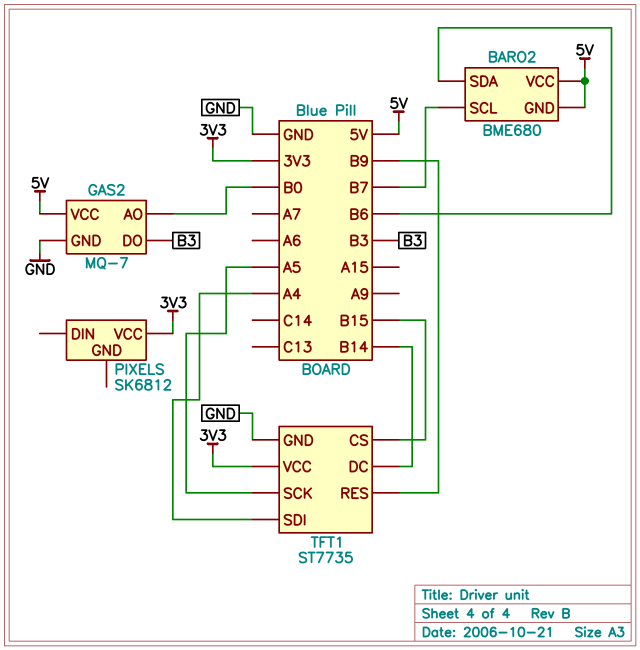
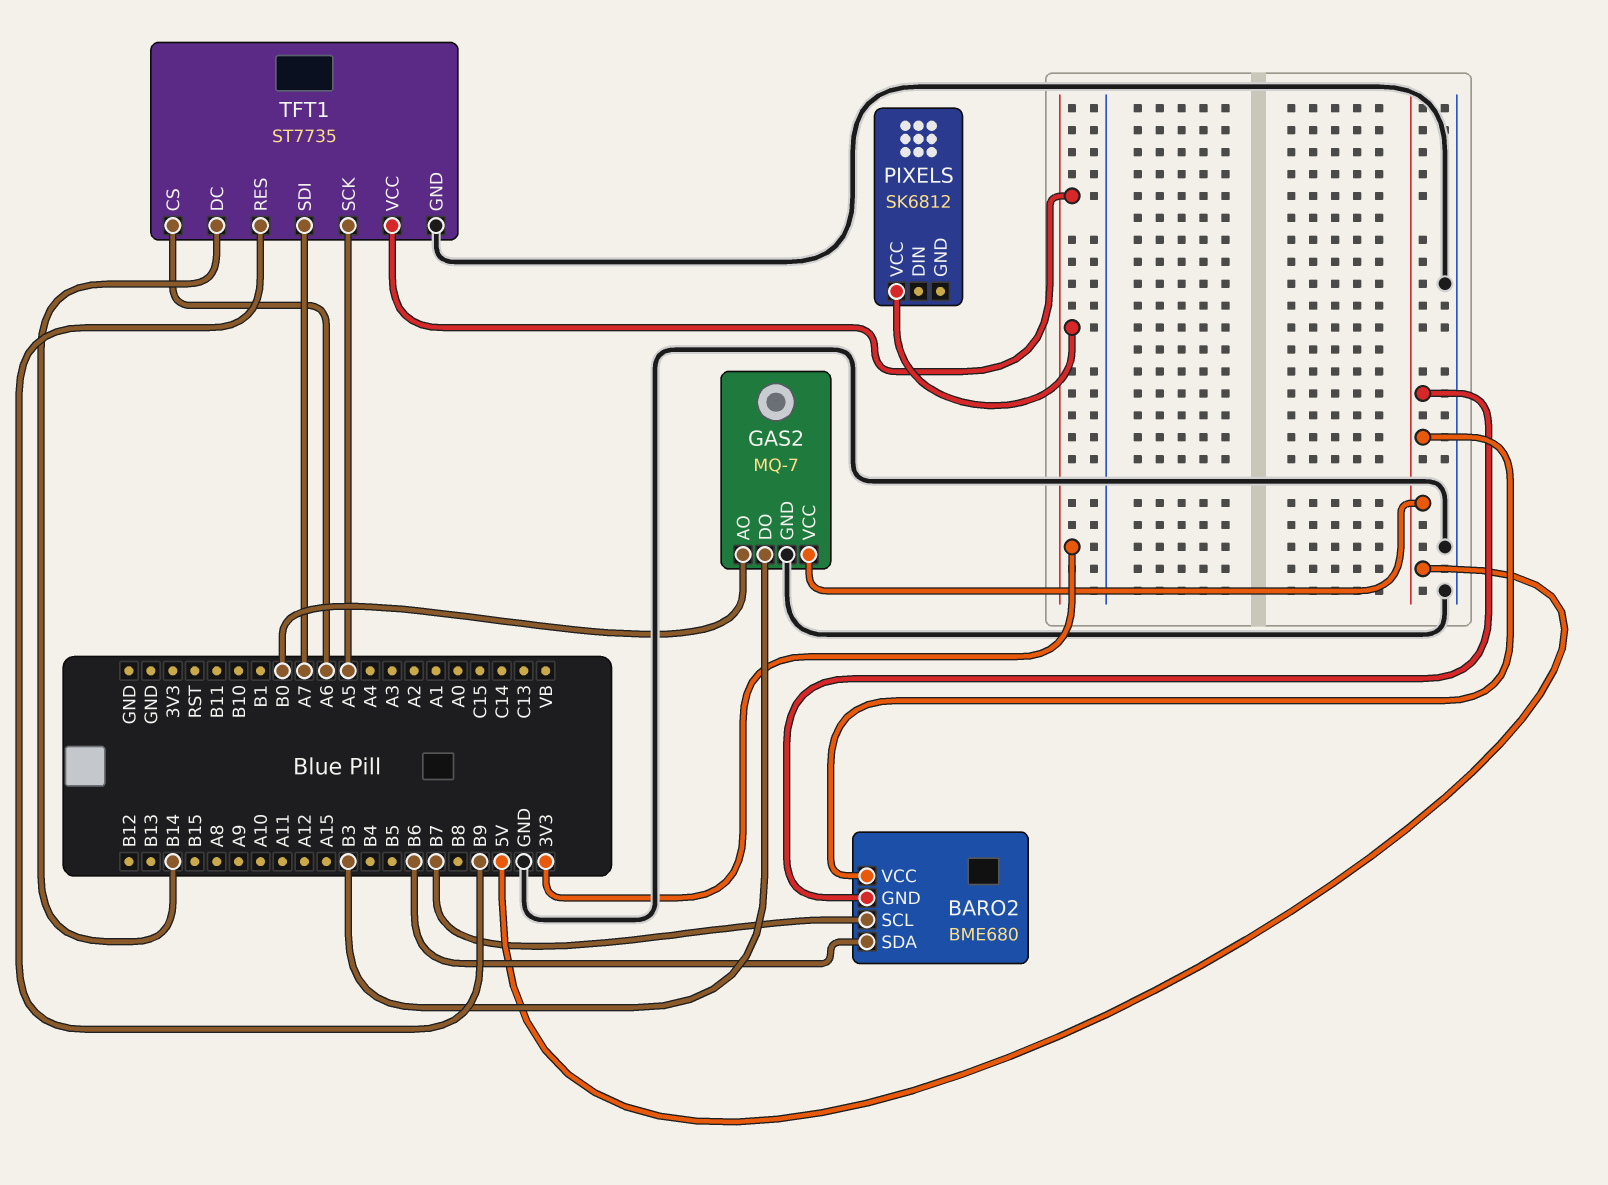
TFT1 pin CS: B15 -> A6
TFT1 pin SDI: A4 -> A7

